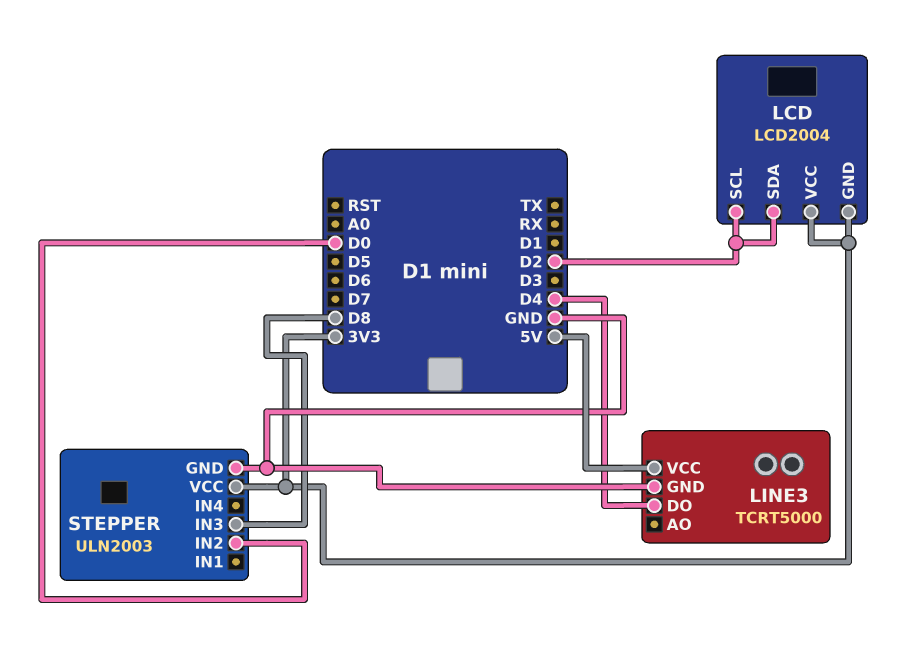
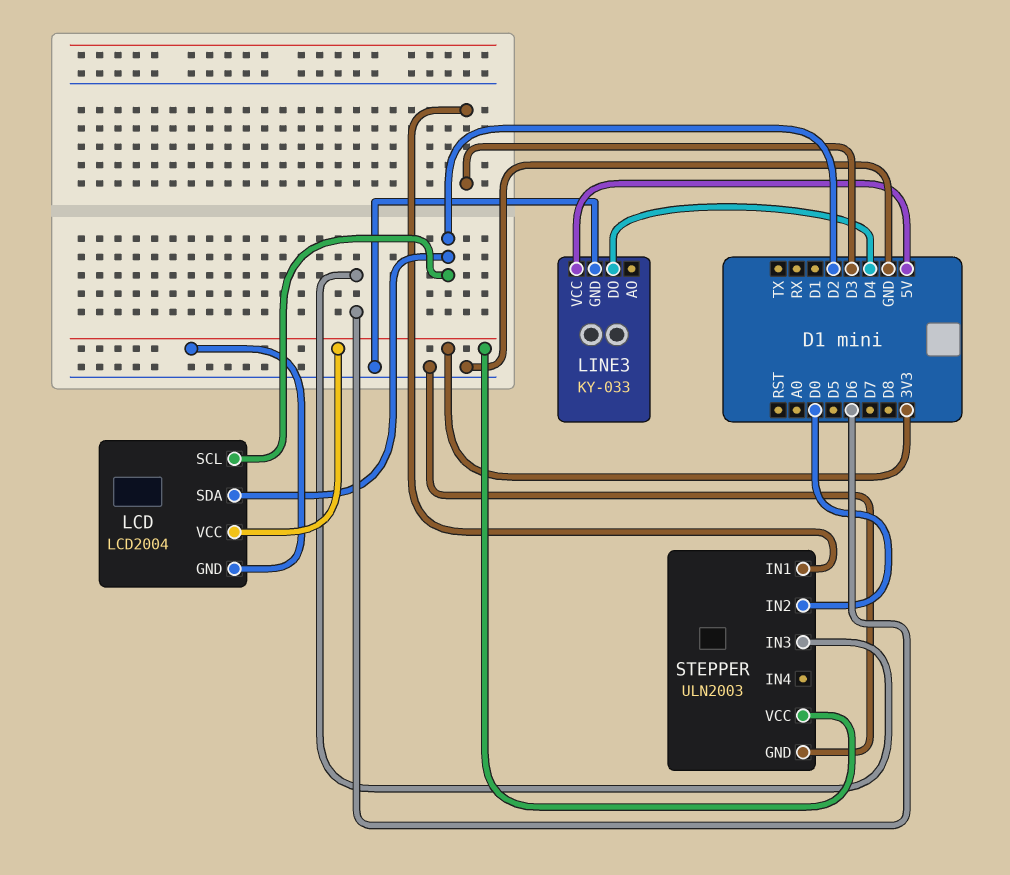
LINE3: TCRT5000 -> KY-033
STEPPER pin IN1: none -> D3
STEPPER pin IN3: D8 -> D6

